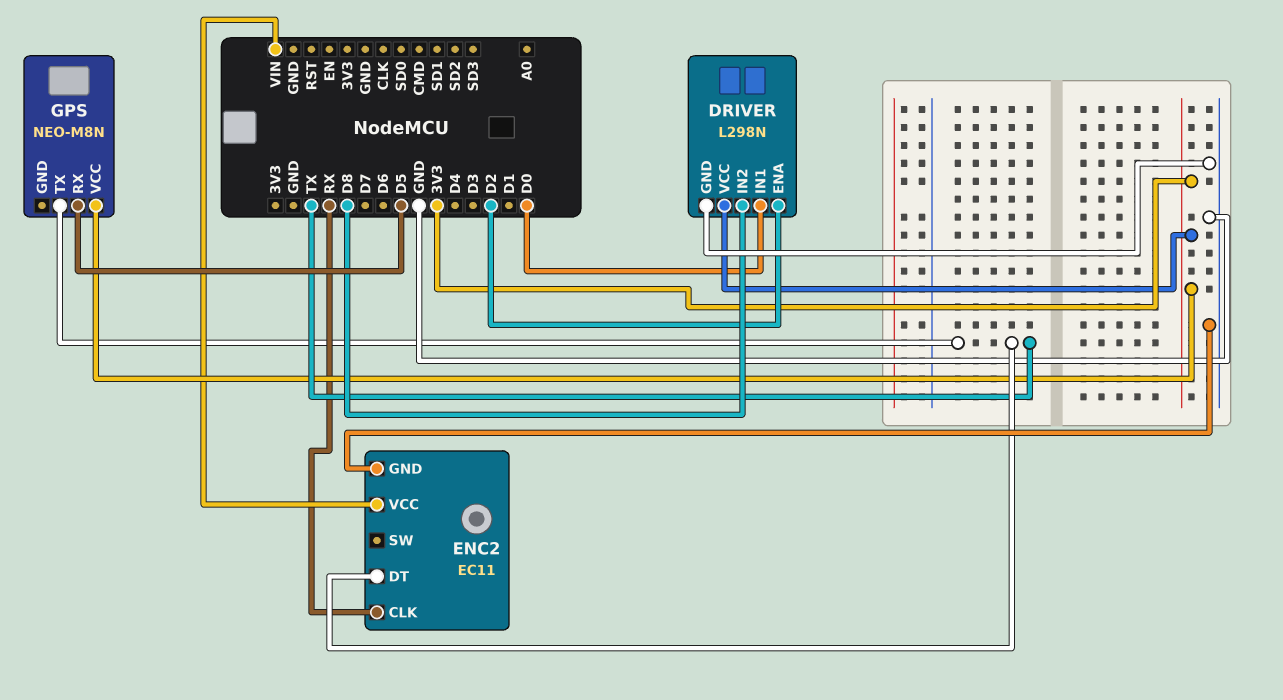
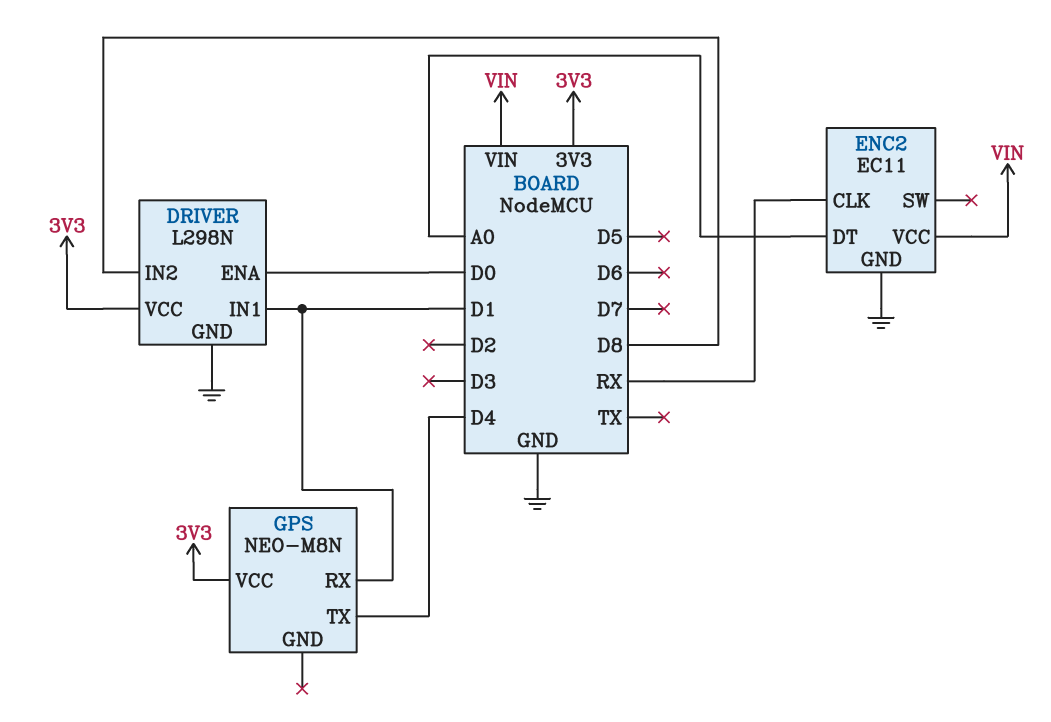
DRIVER pin ENA: D2 -> D0
DRIVER pin IN1: D0 -> D1
ENC2 pin DT: TX -> A0
GPS pin RX: D5 -> D1
GPS pin TX: TX -> D4

